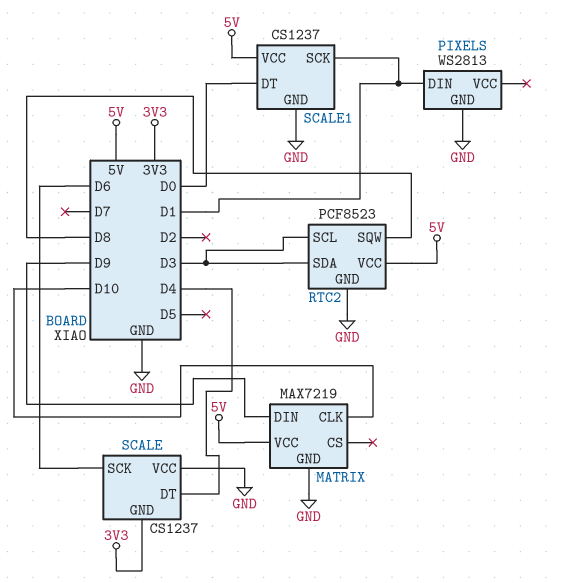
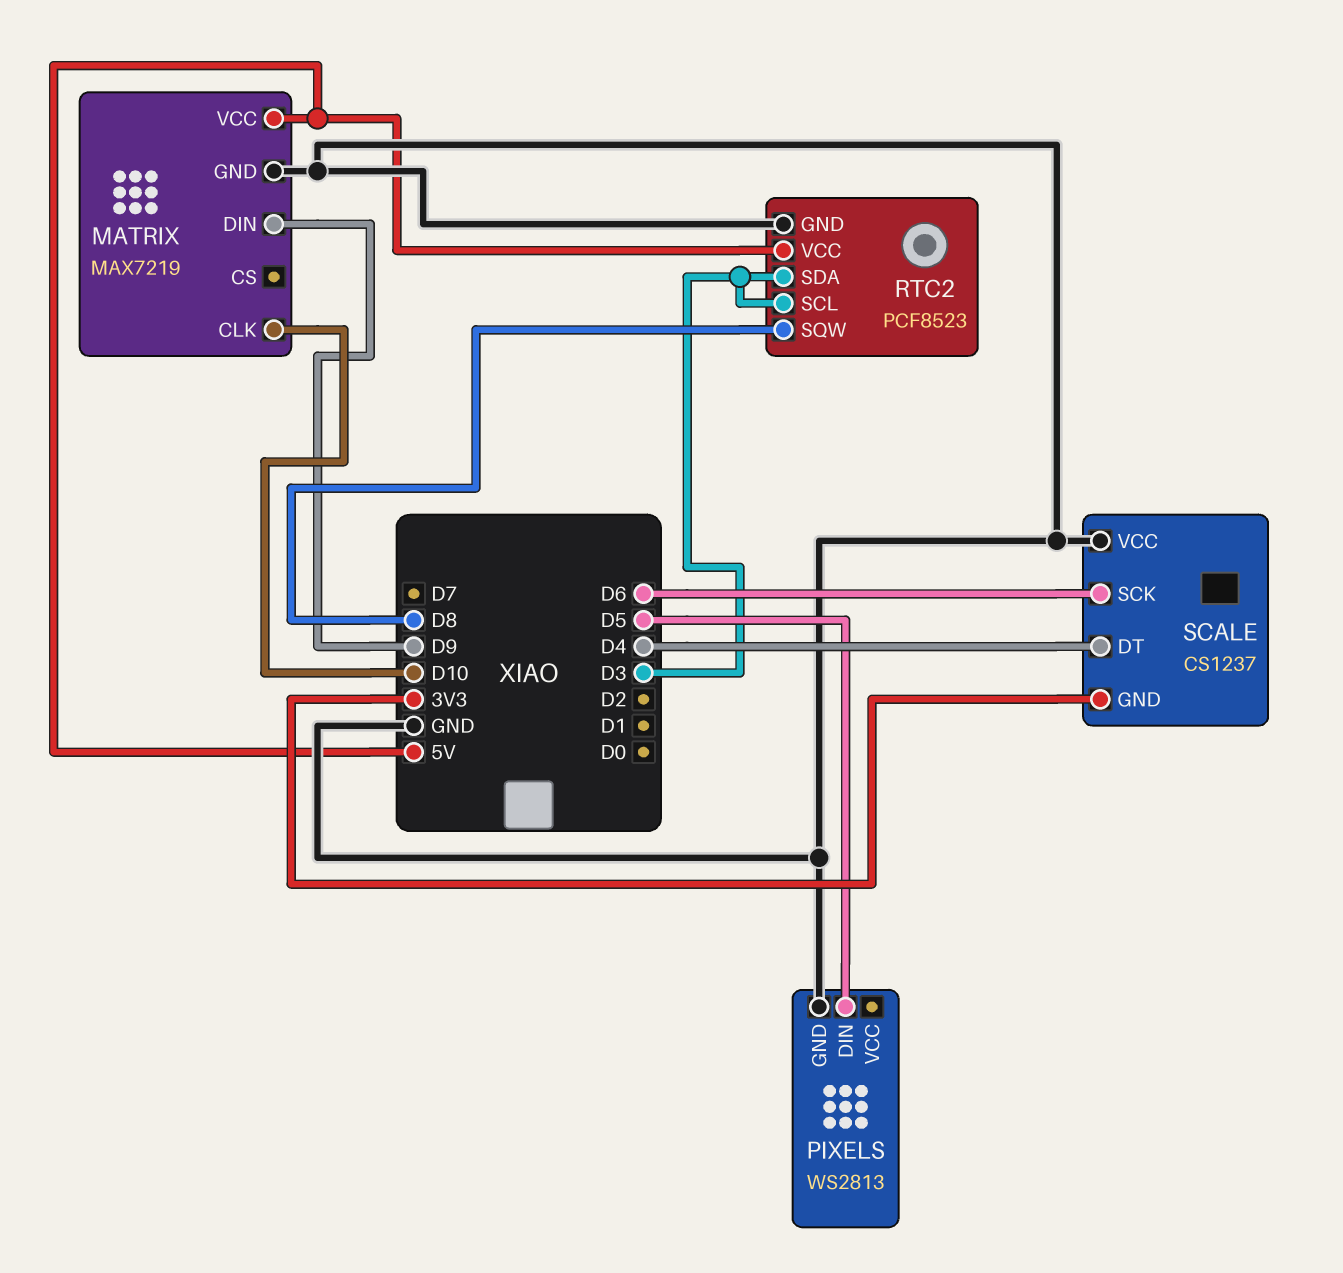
PIXELS pin DIN: D1 -> D5
SCALE1: CS1237 -> none
SCALE1 pin DT: D0 -> none
SCALE1 pin GND: GND -> none
SCALE1 pin SCK: D1 -> none
SCALE1 pin VCC: 5V -> none

